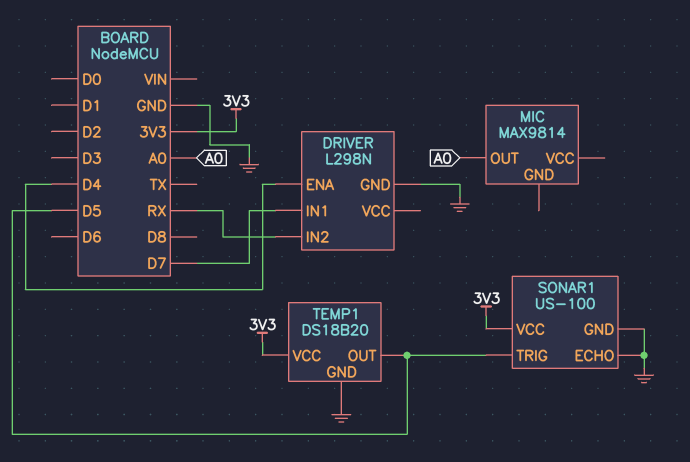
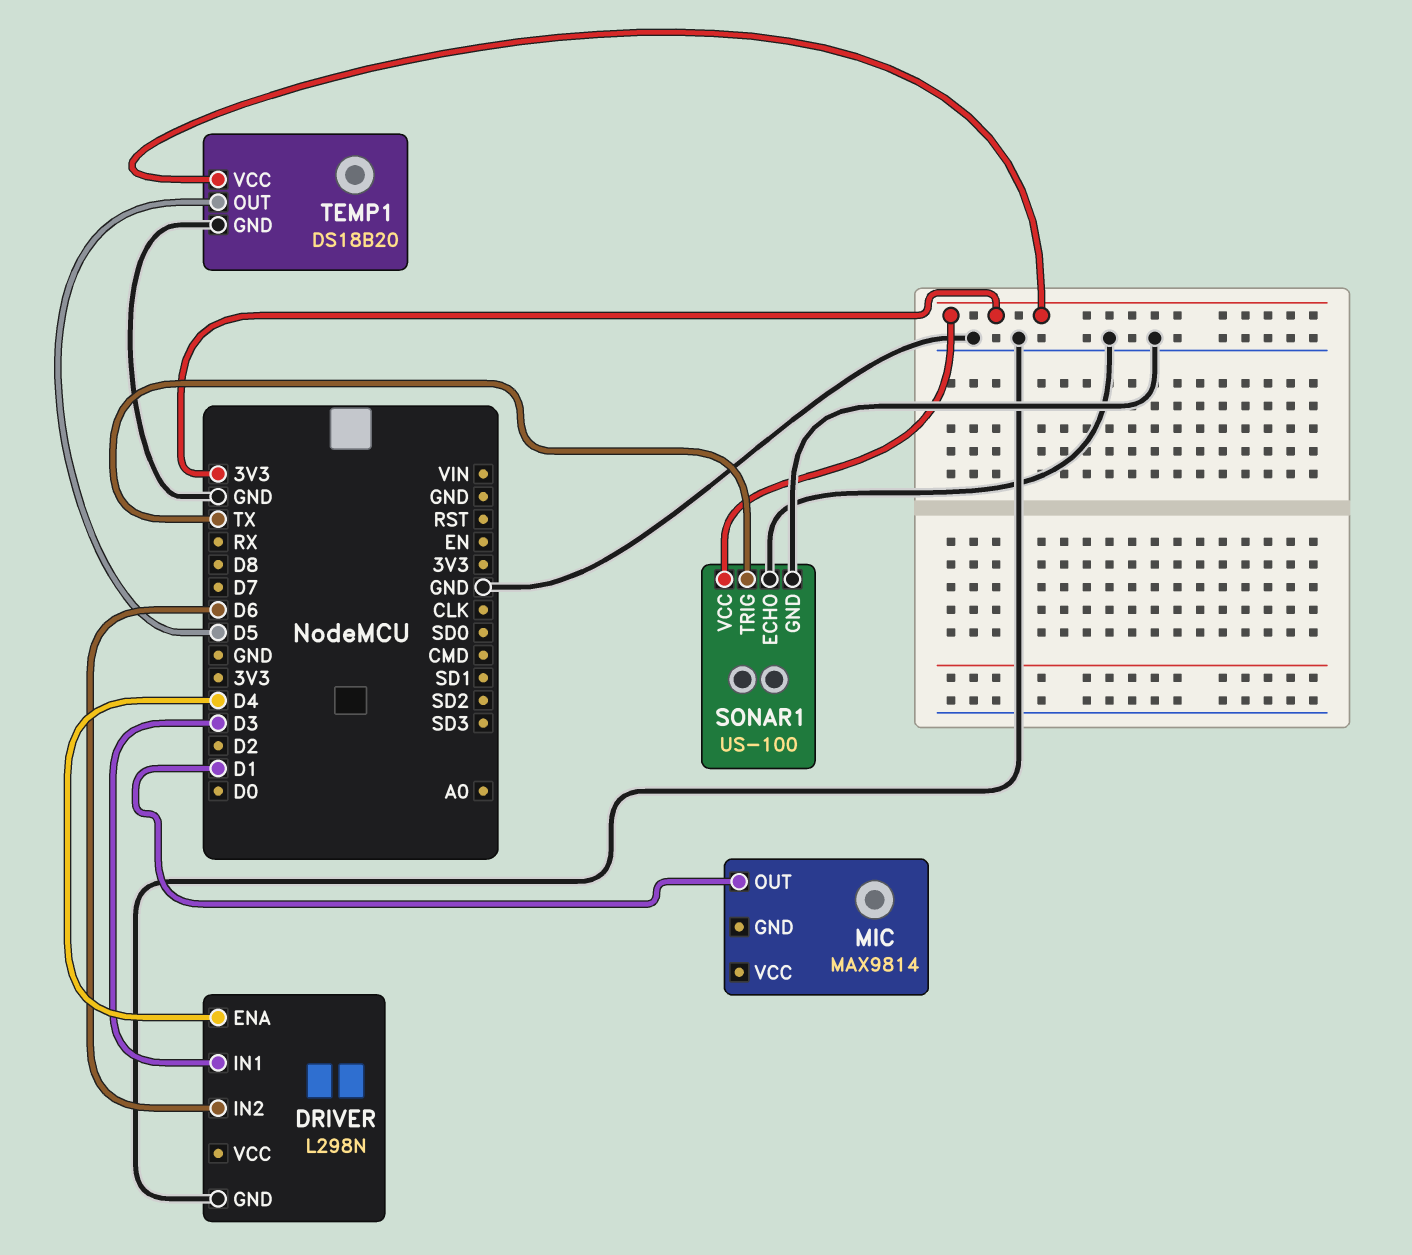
DRIVER pin IN1: D7 -> D3
DRIVER pin IN2: RX -> D6
MIC pin OUT: A0 -> D1
SONAR1 pin TRIG: D5 -> TX

